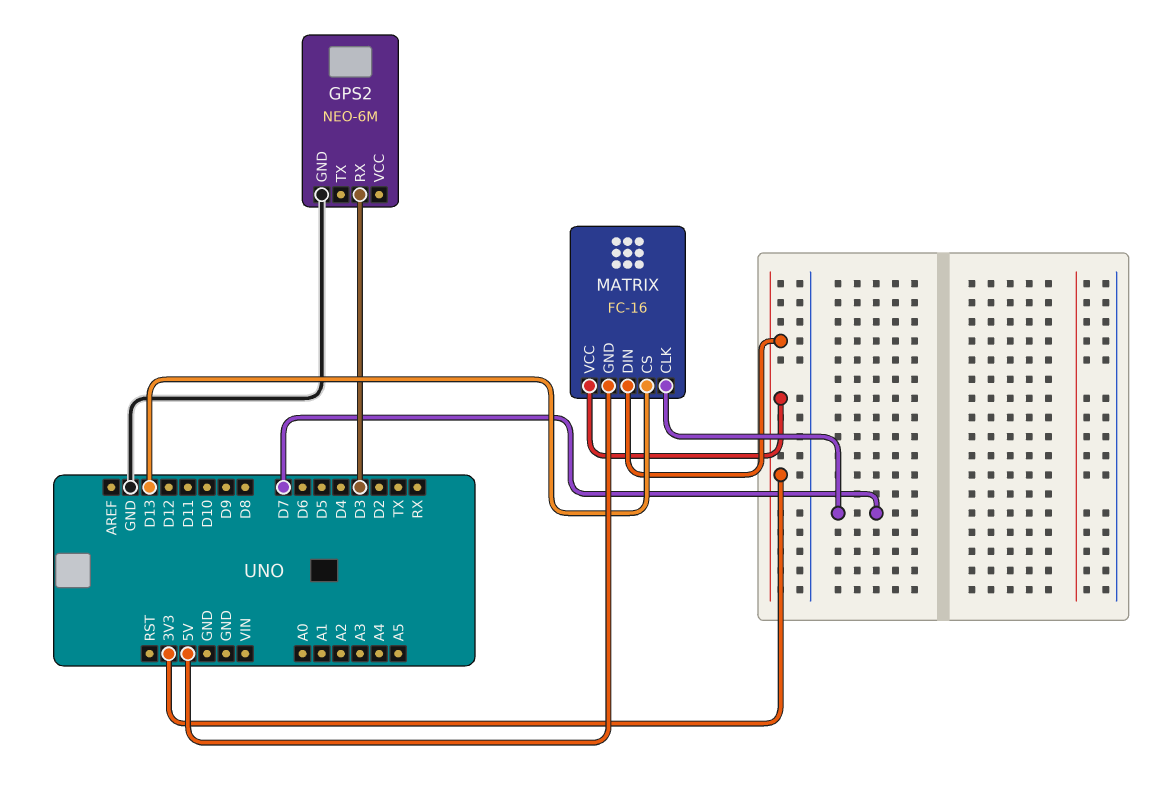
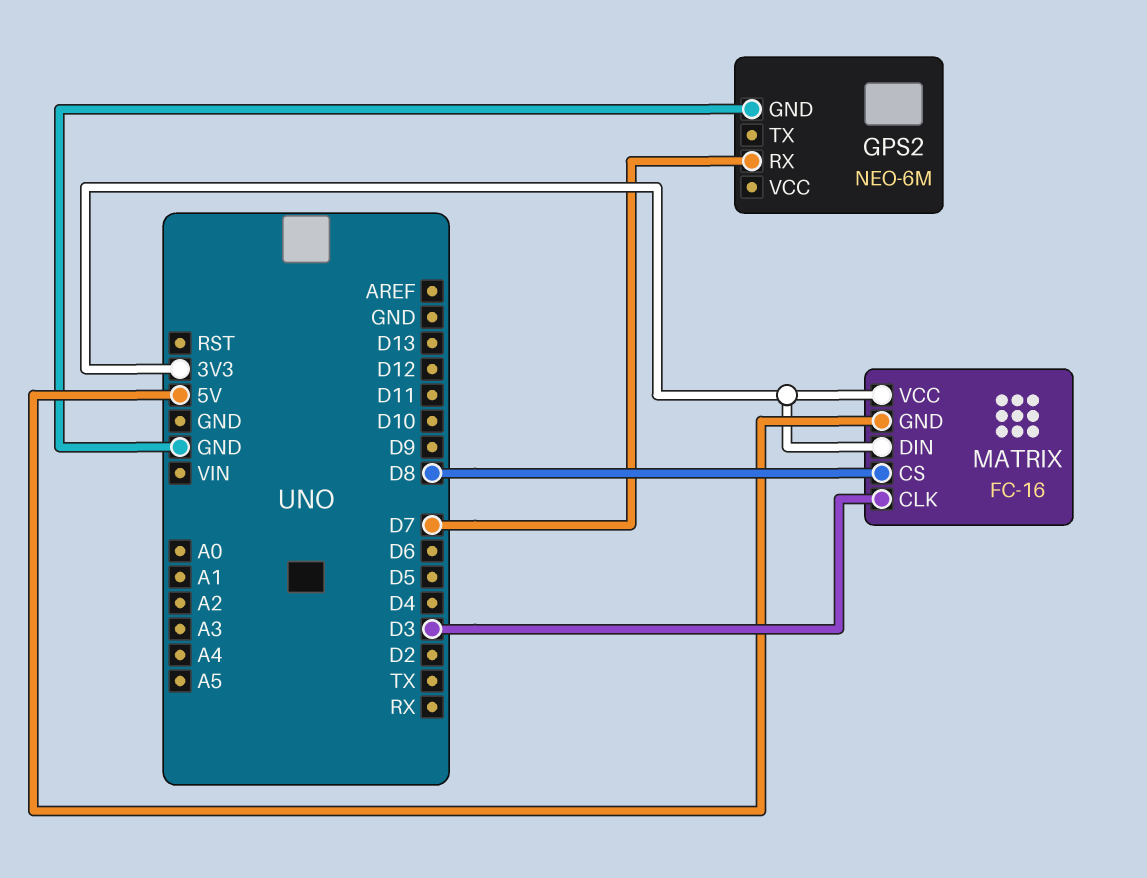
GPS2 pin RX: D3 -> D7
MATRIX pin CLK: D7 -> D3
MATRIX pin CS: D13 -> D8

